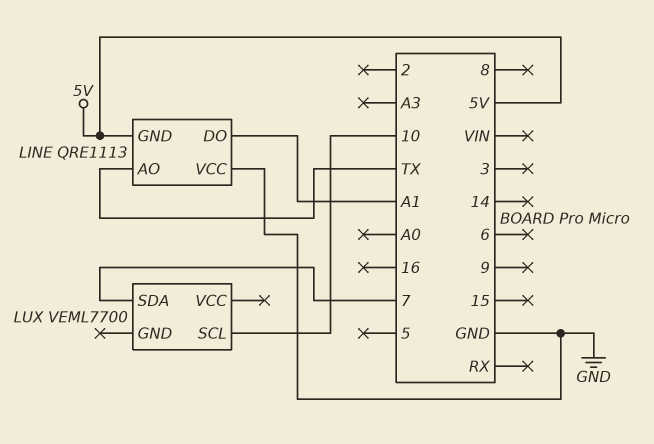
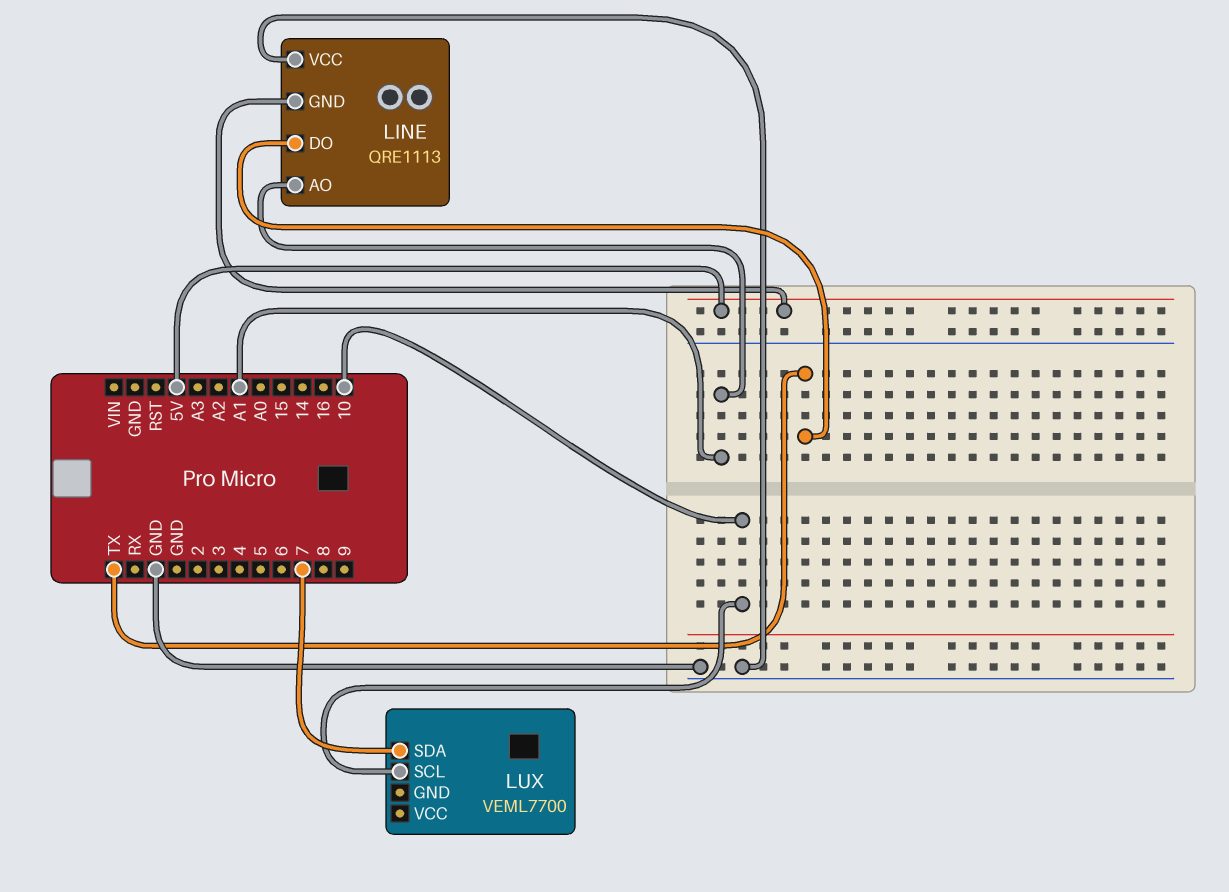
LINE pin AO: TX -> A1
LINE pin DO: A1 -> TX

